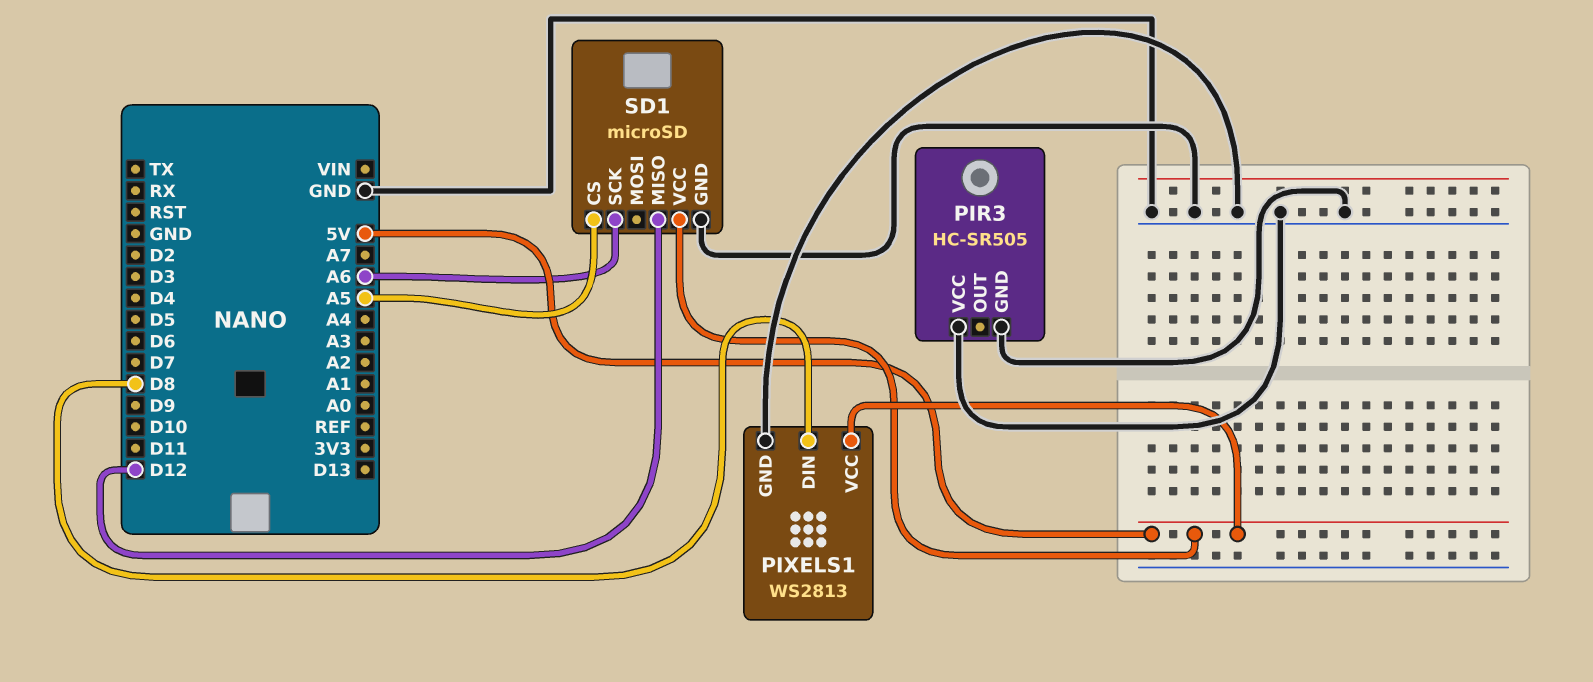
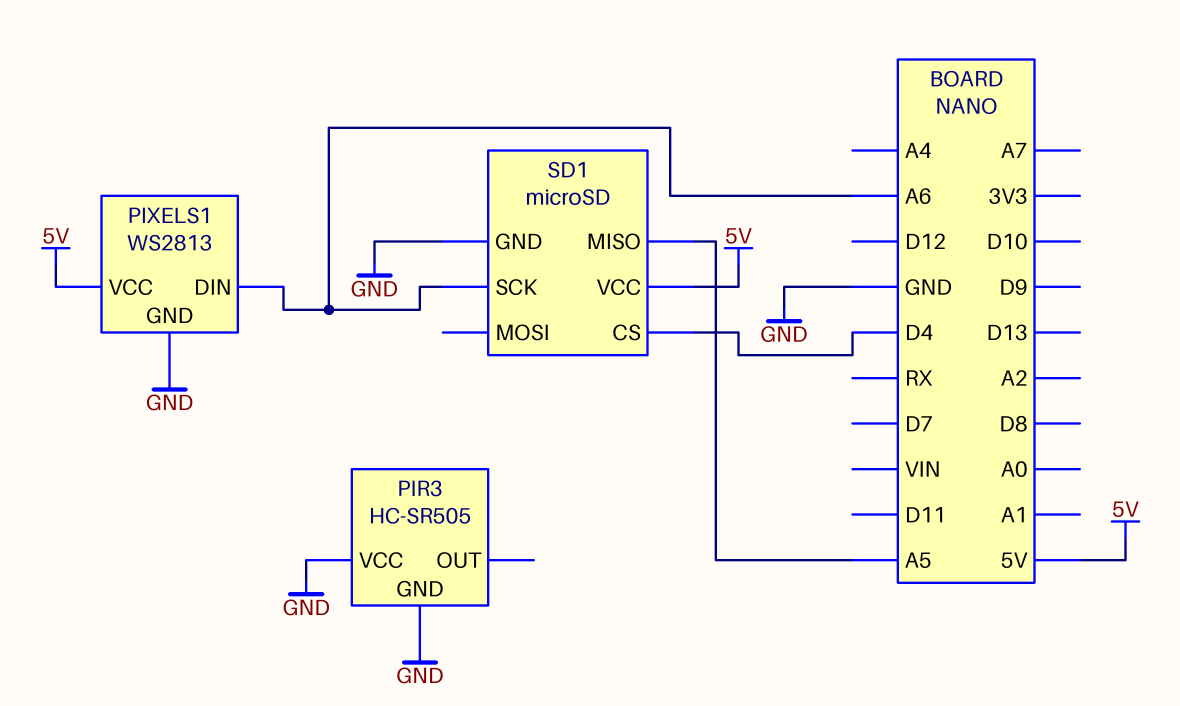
PIXELS1 pin DIN: D8 -> A6
SD1 pin CS: A5 -> D4
SD1 pin MISO: D12 -> A5

